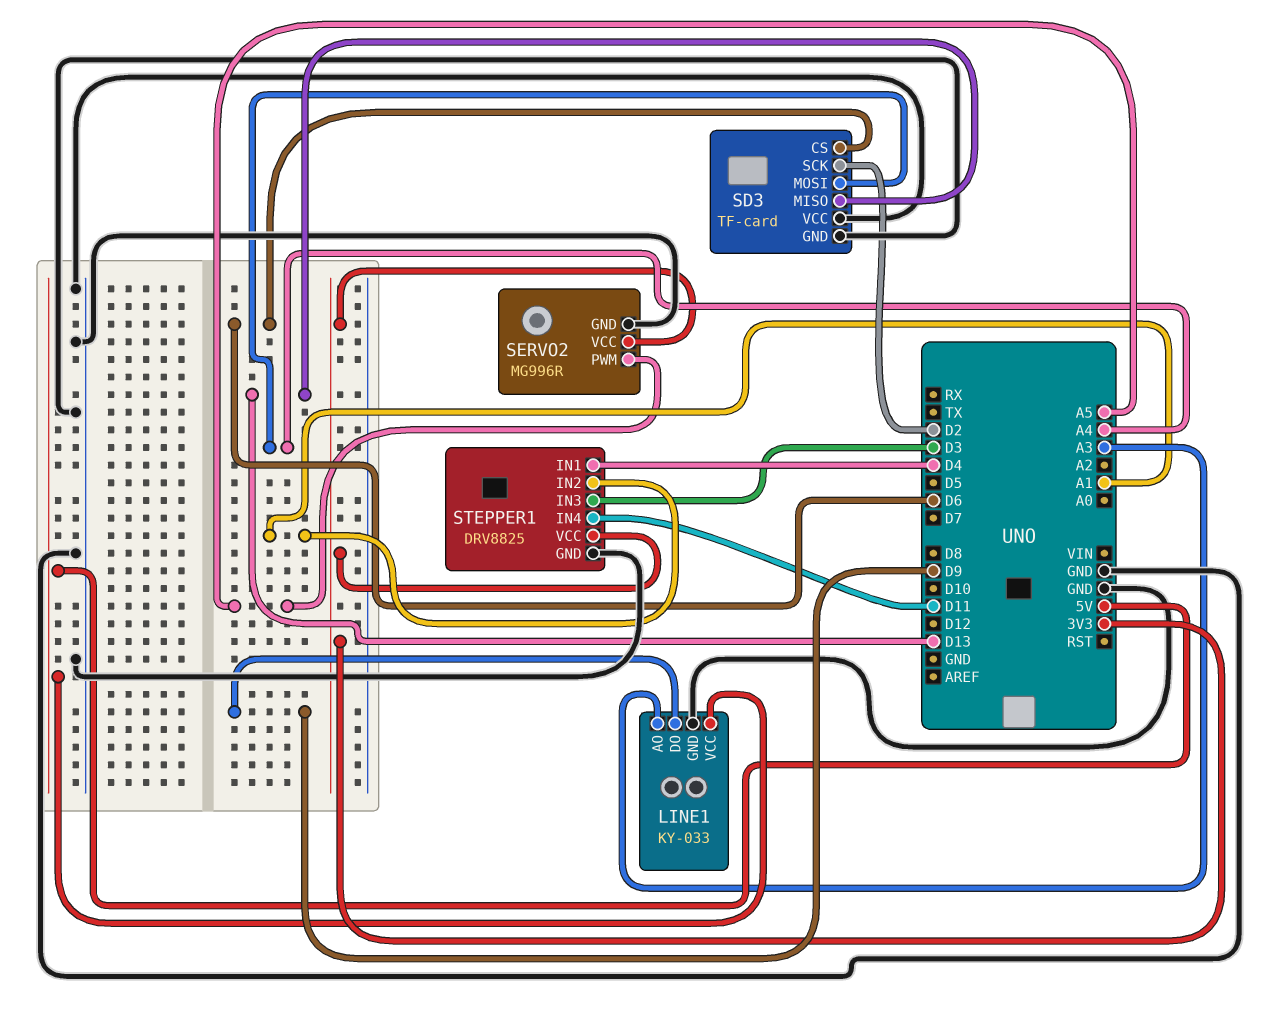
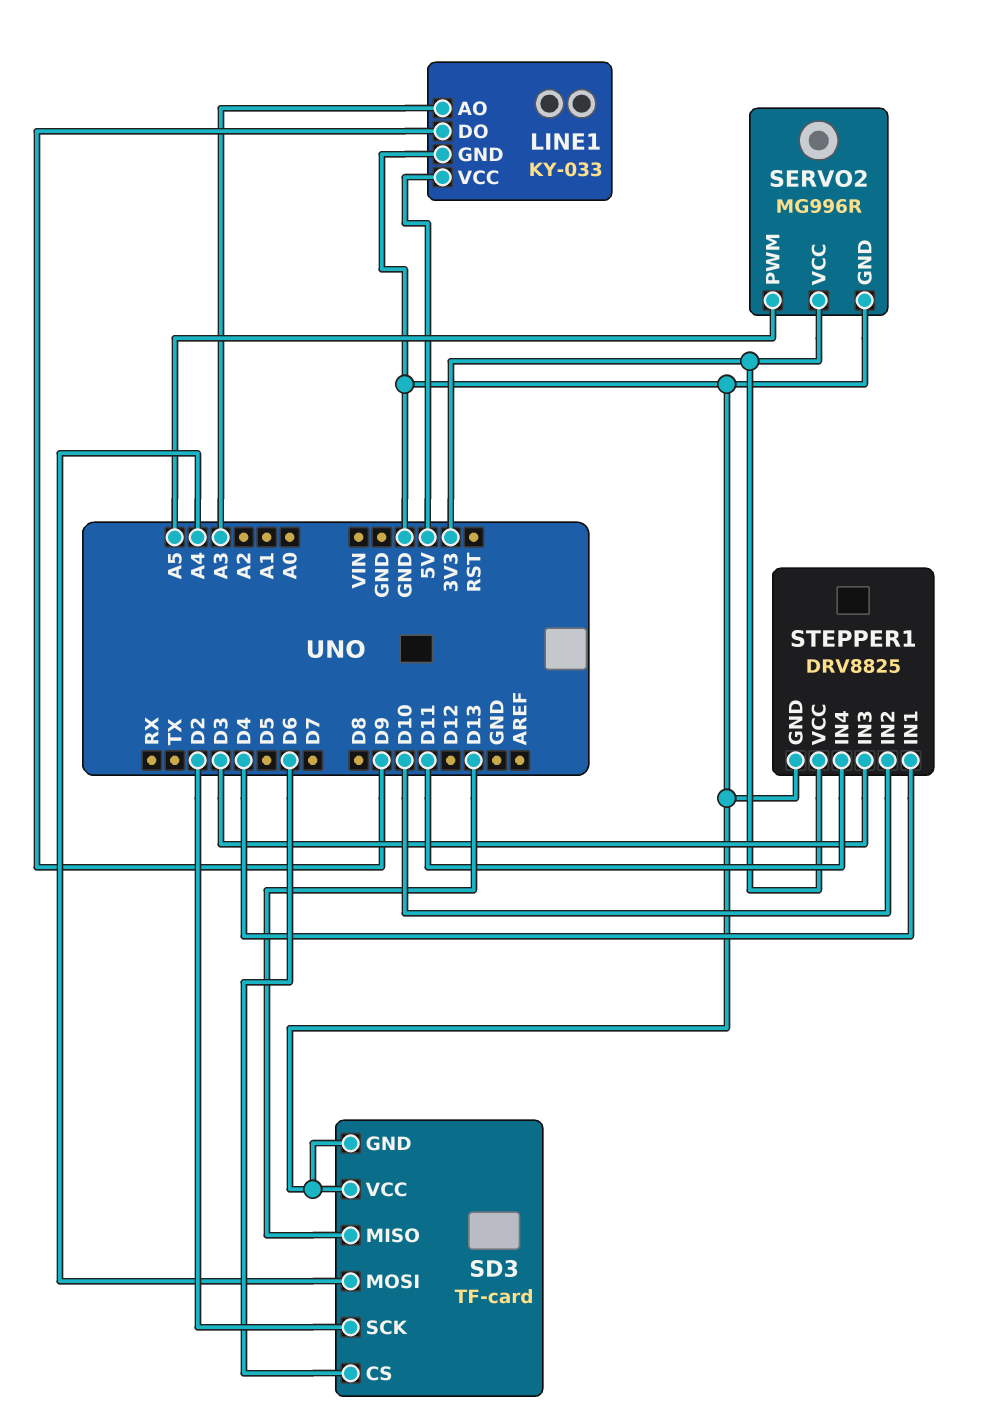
STEPPER1 pin IN2: A1 -> D10

